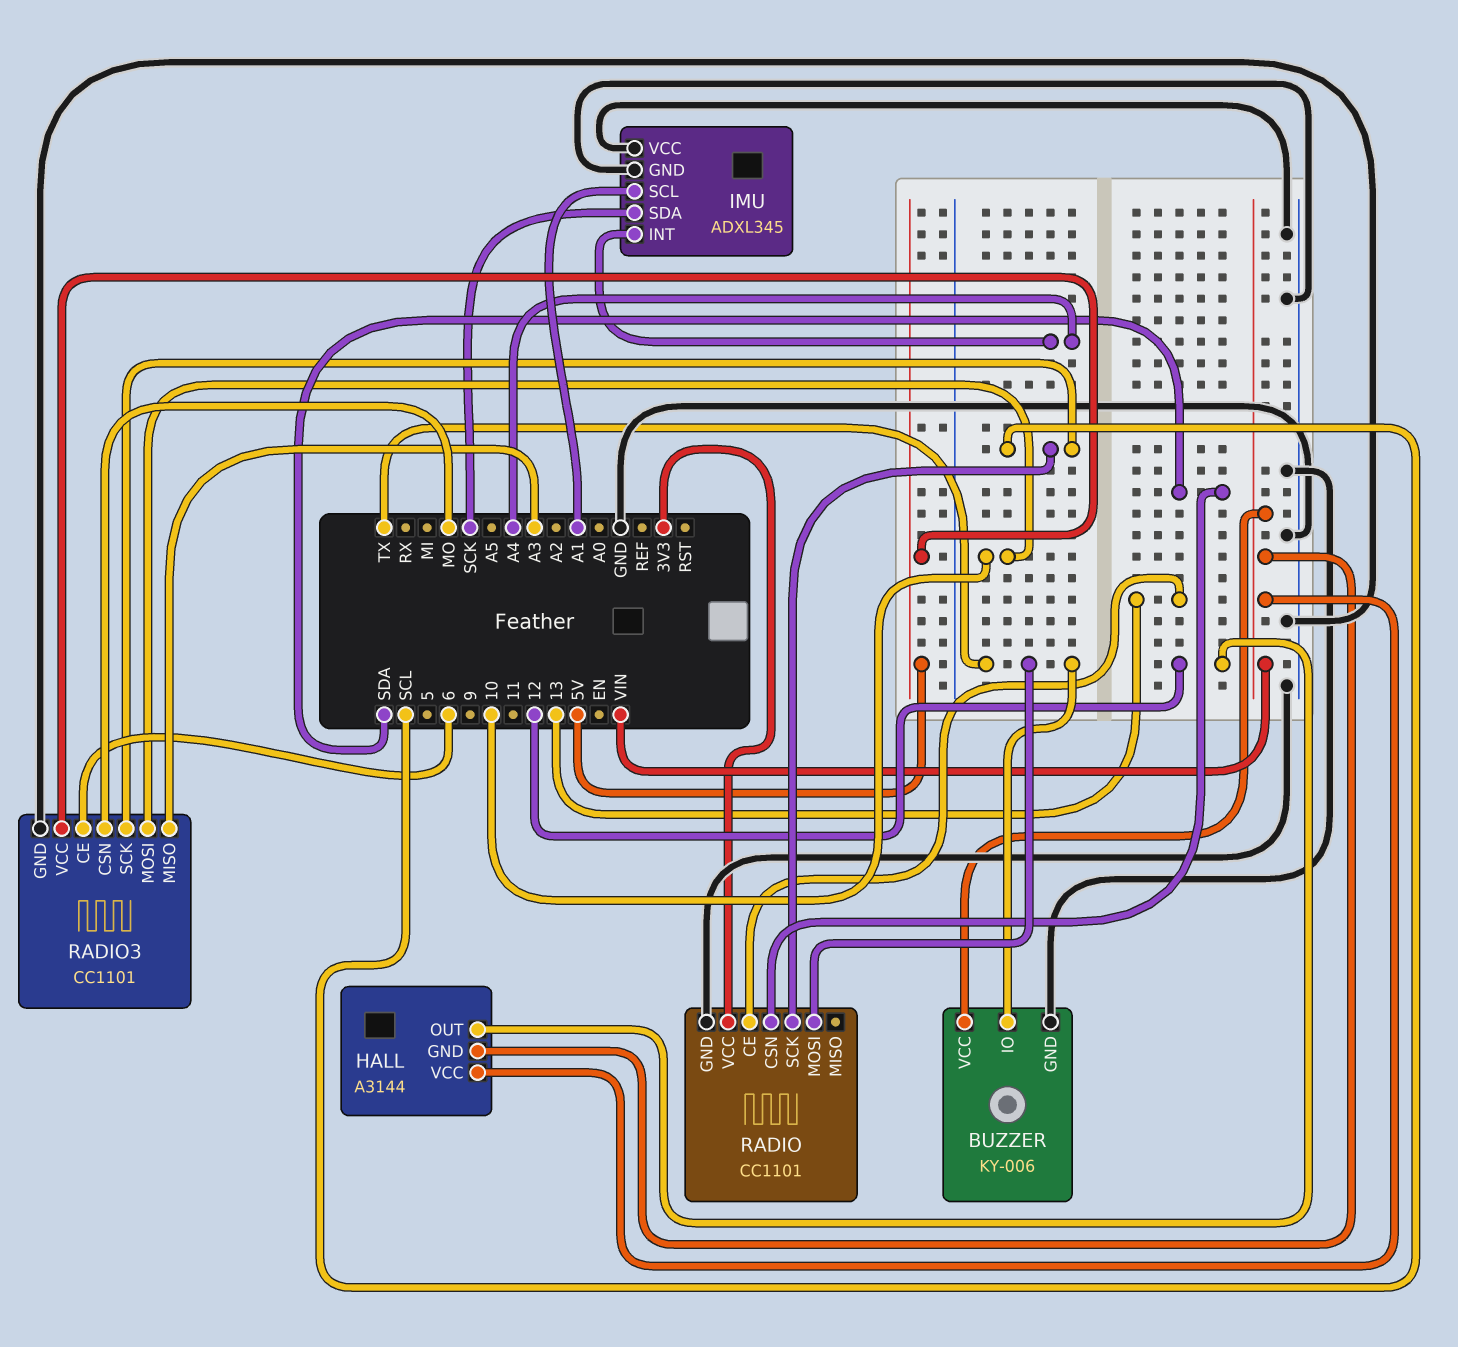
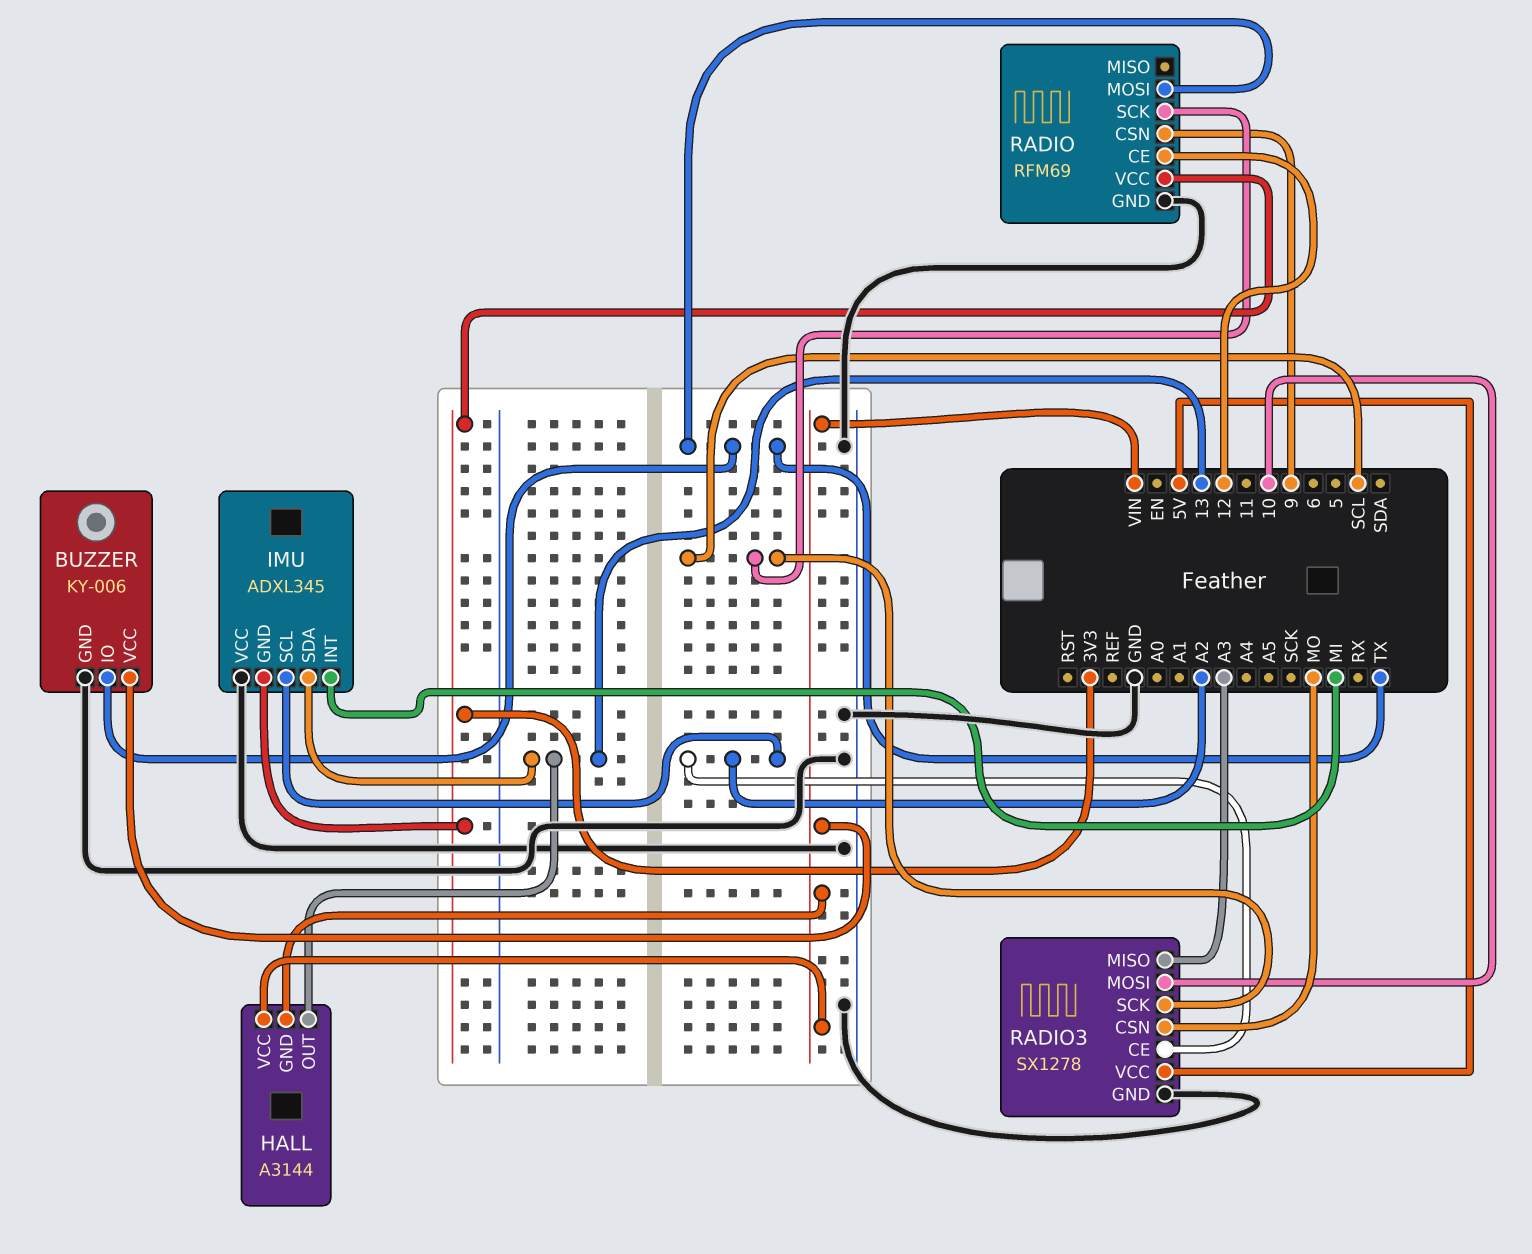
HALL pin OUT: 12 -> 13
IMU pin GND: GND -> 3V3
IMU pin INT: A4 -> MI
IMU pin SCL: A1 -> A2
IMU pin SDA: SCK -> 13
RADIO: CC1101 -> RFM69
RADIO pin CE: 13 -> 12
RADIO pin CSN: SDA -> 9
RADIO3: CC1101 -> SX1278
RADIO3 pin CE: 6 -> A2

